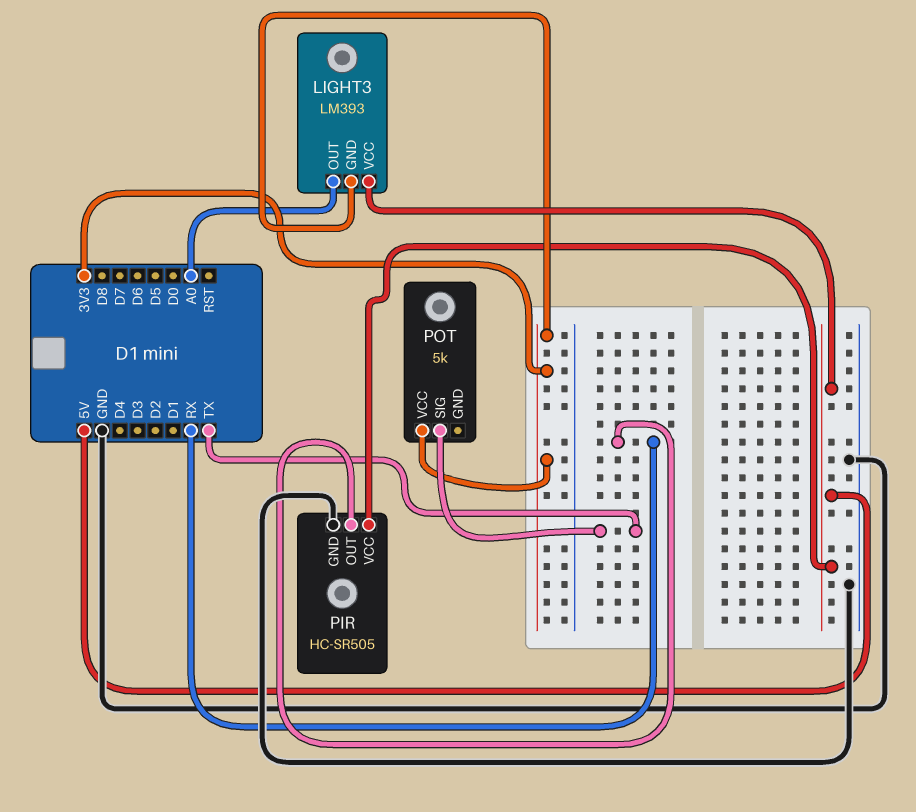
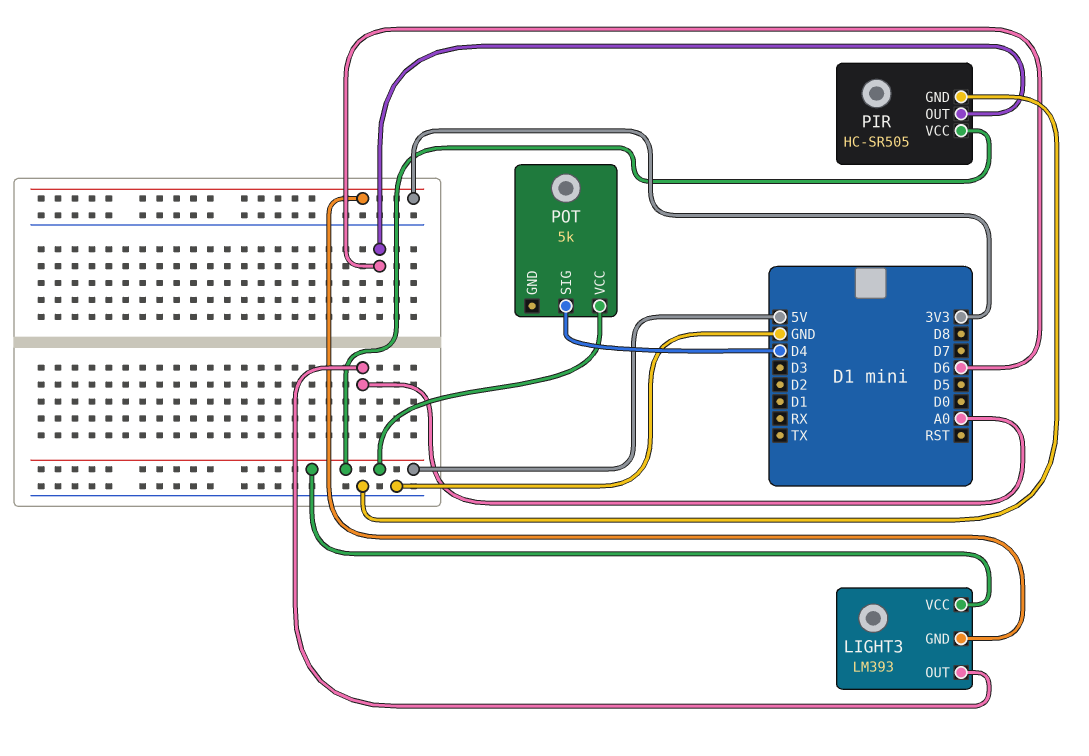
PIR pin OUT: RX -> D6
POT pin SIG: TX -> D4
POT pin VCC: 3V3 -> 5V

